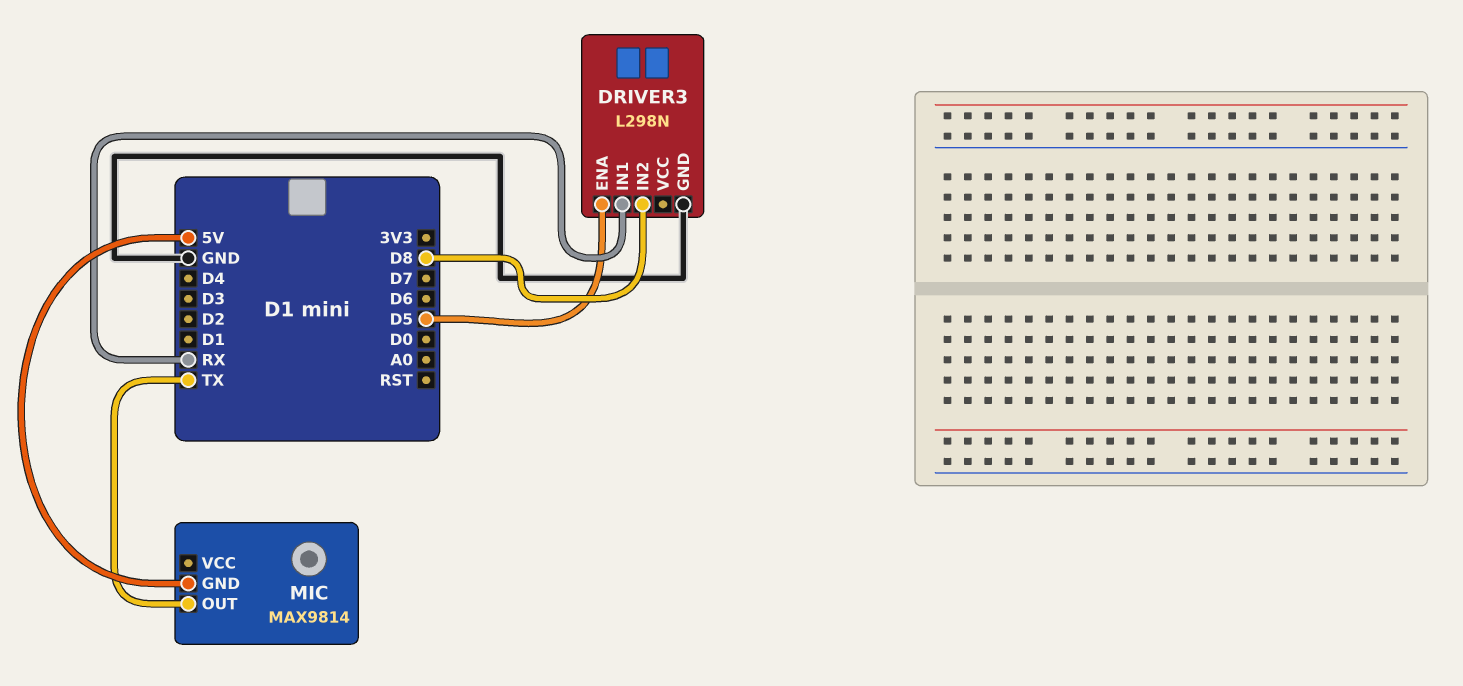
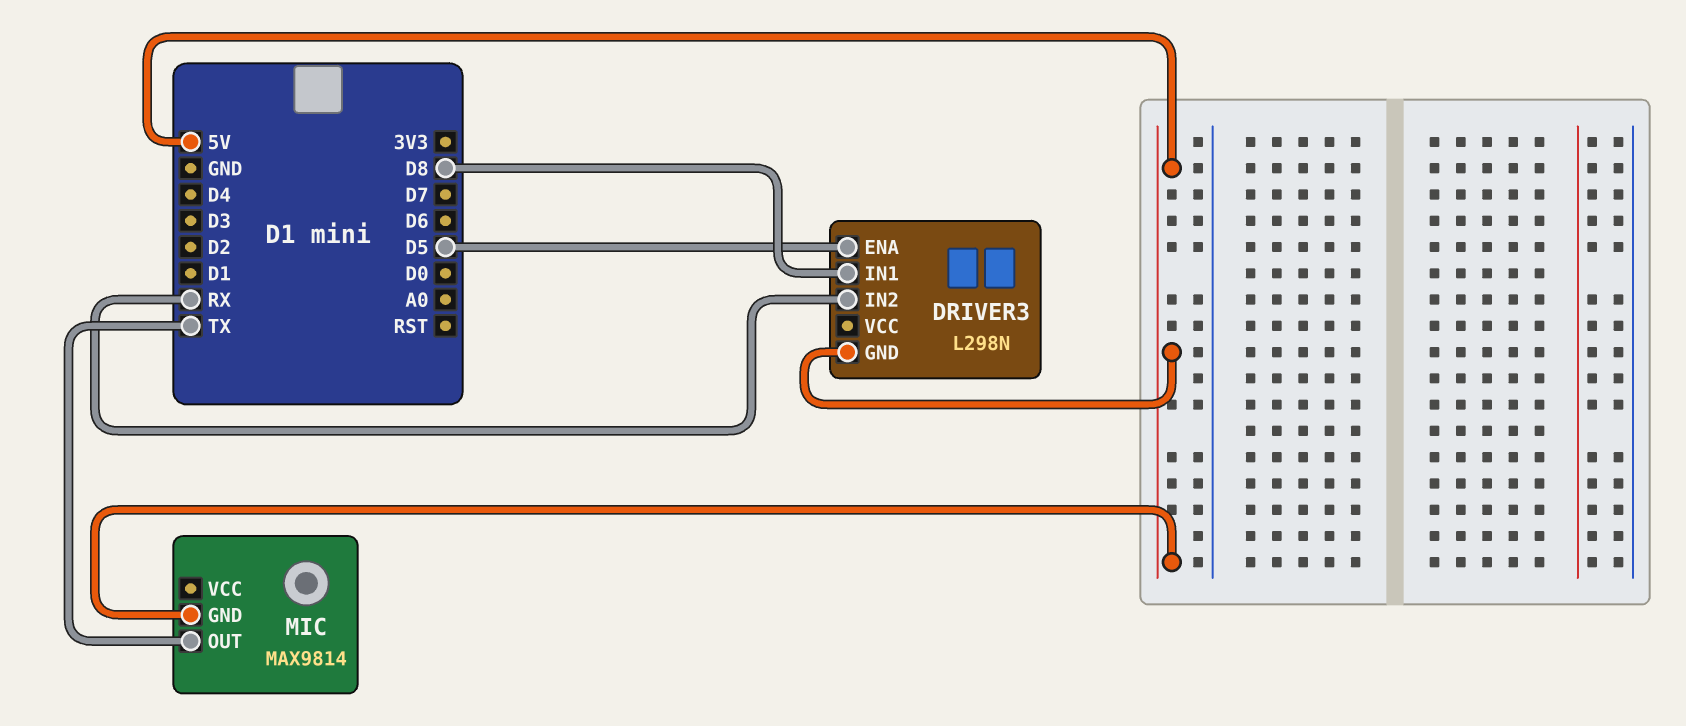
DRIVER3 pin GND: GND -> 5V
DRIVER3 pin IN1: RX -> D8
DRIVER3 pin IN2: D8 -> RX

